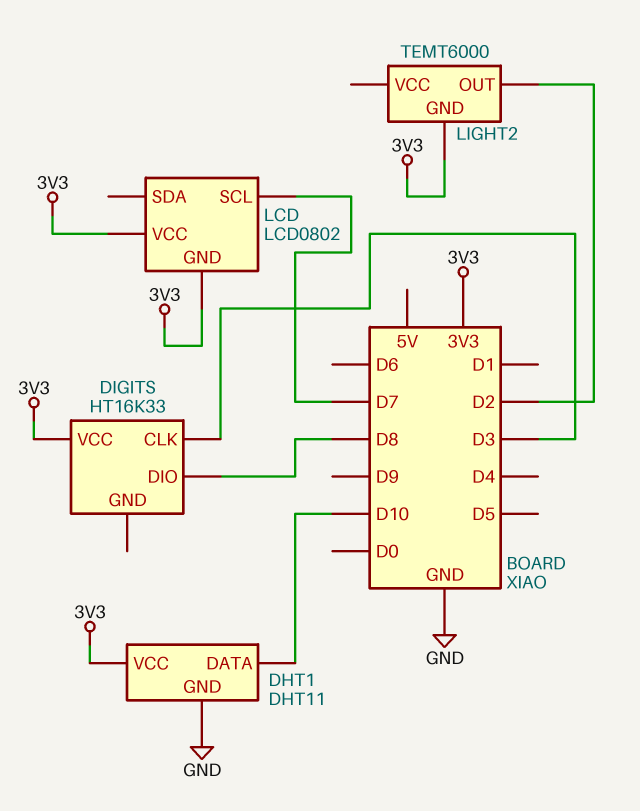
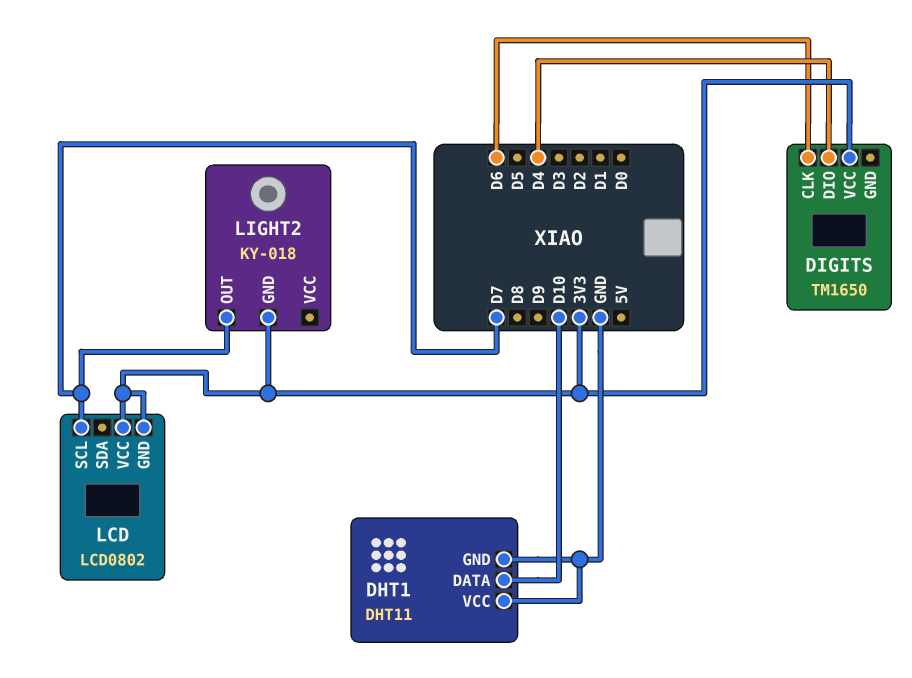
DHT1 pin VCC: 3V3 -> GND
DIGITS: HT16K33 -> TM1650
DIGITS pin CLK: D3 -> D6
DIGITS pin DIO: D8 -> D4
LIGHT2: TEMT6000 -> KY-018
LIGHT2 pin OUT: D2 -> D7

